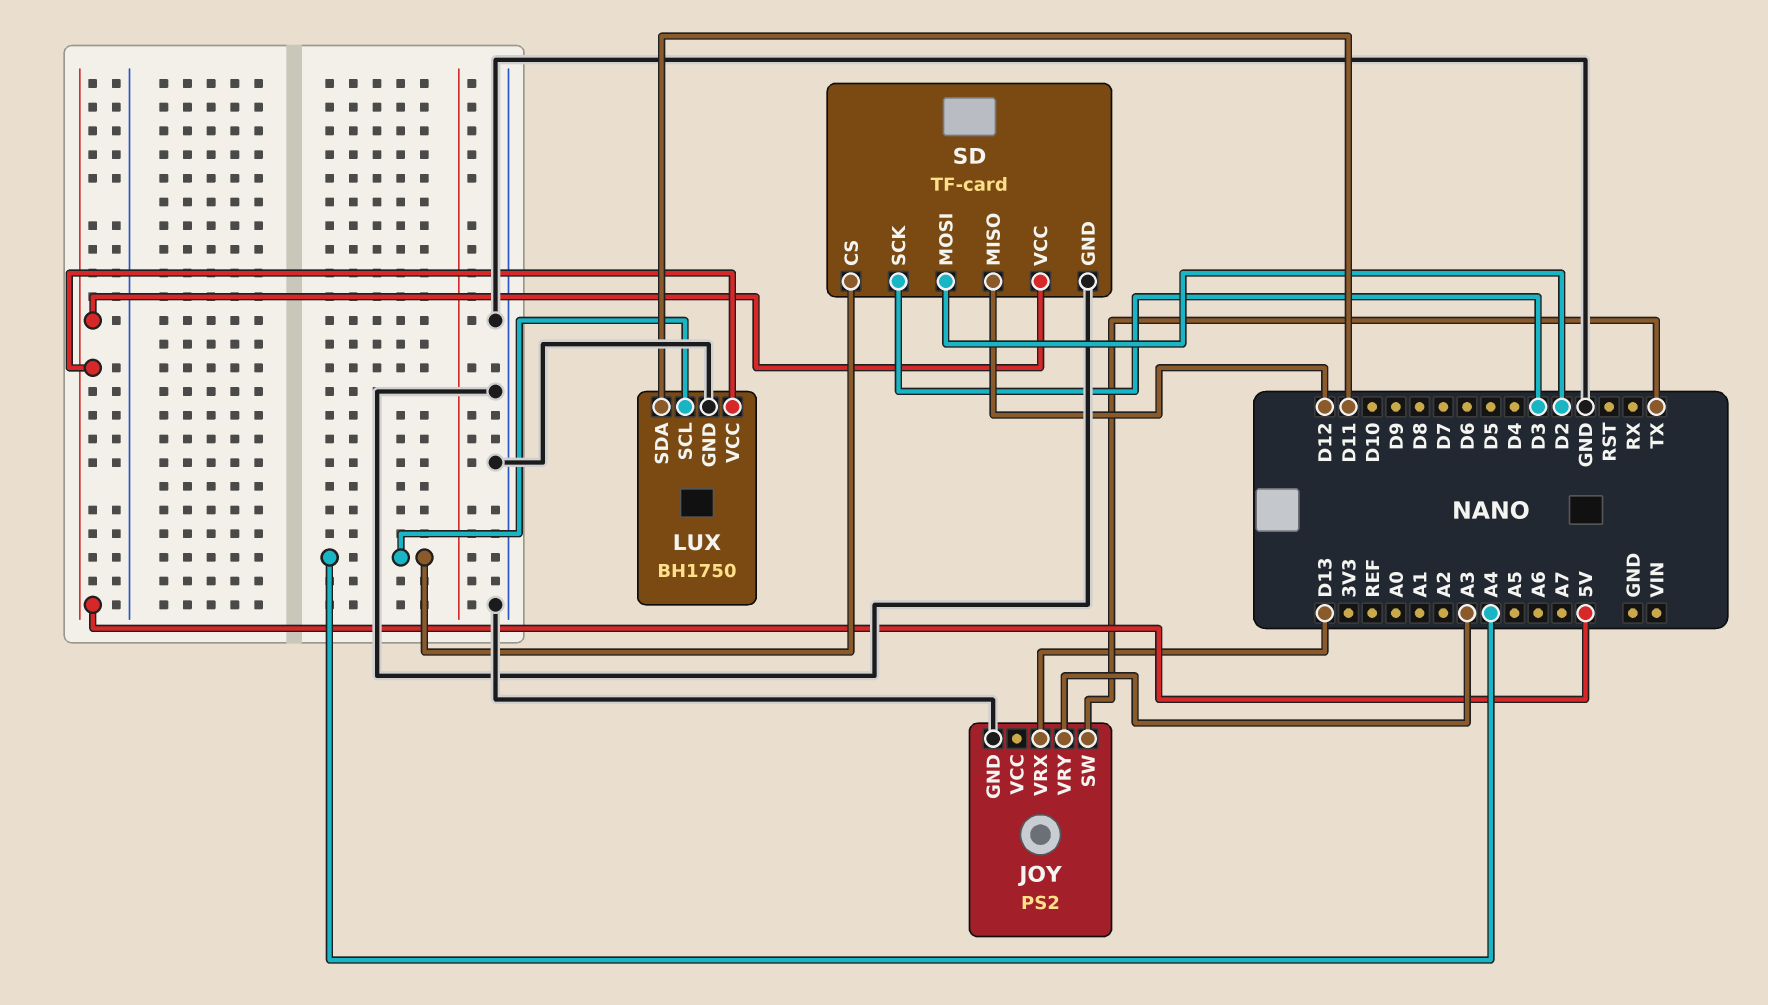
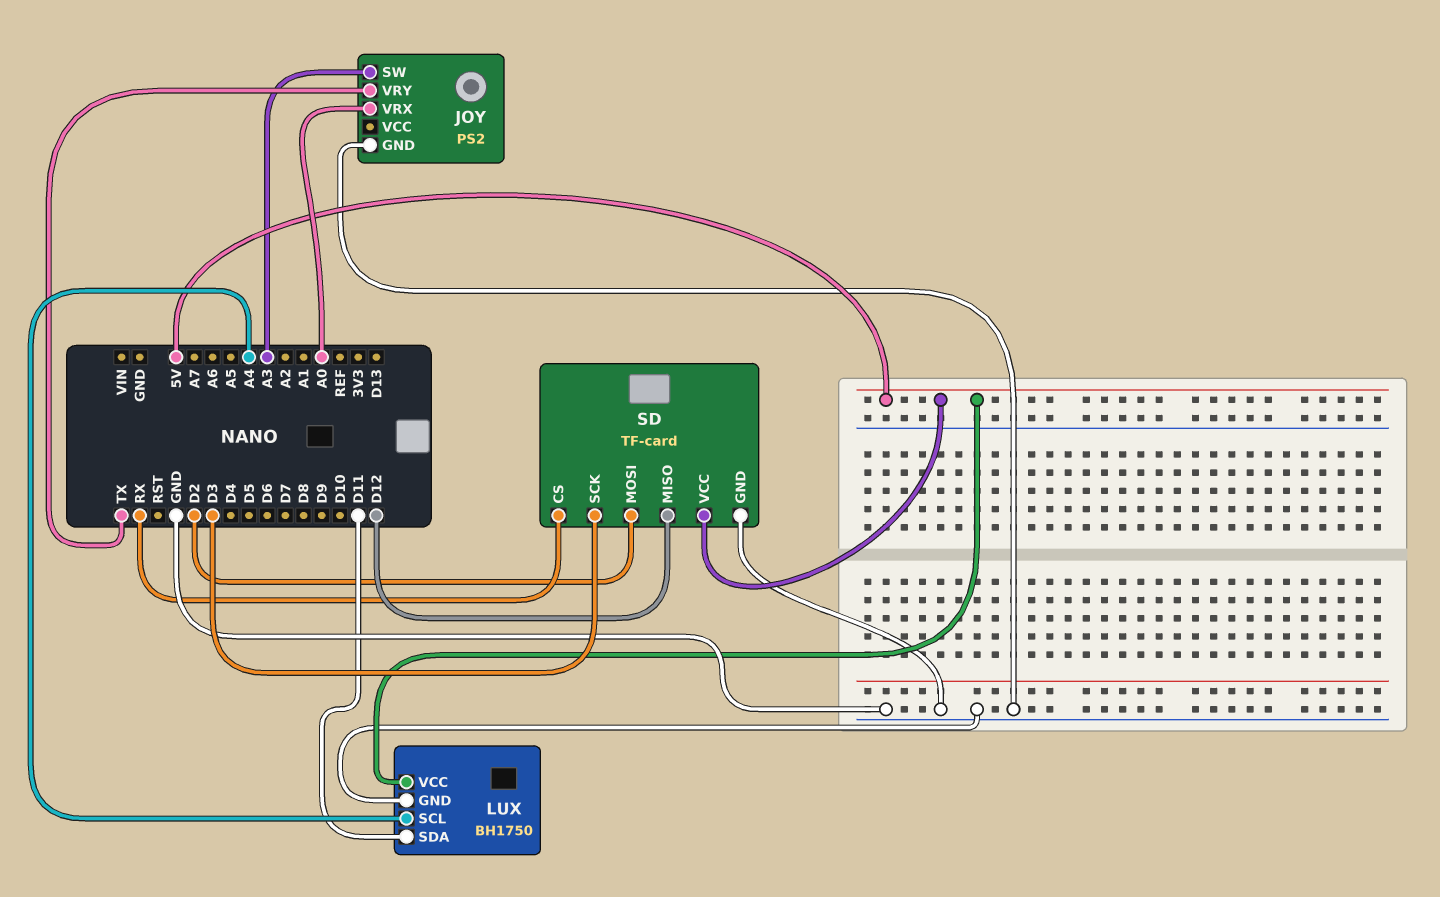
JOY pin SW: TX -> A3
JOY pin VRX: D13 -> A0
JOY pin VRY: A3 -> TX
SD pin CS: A4 -> RX

